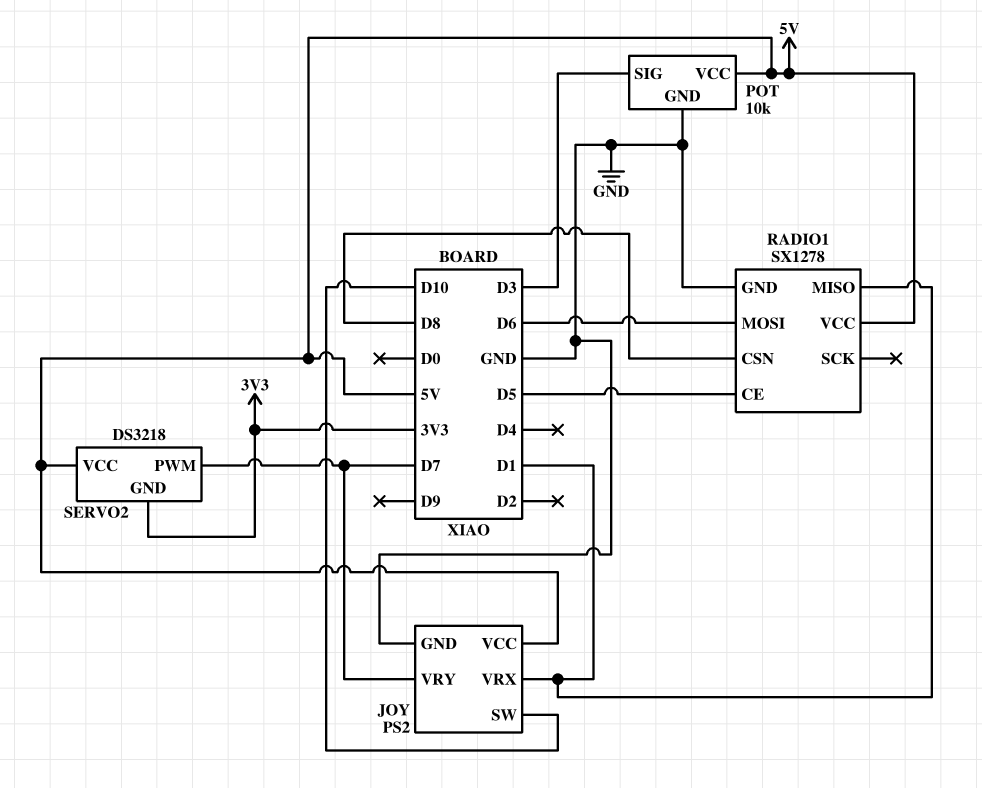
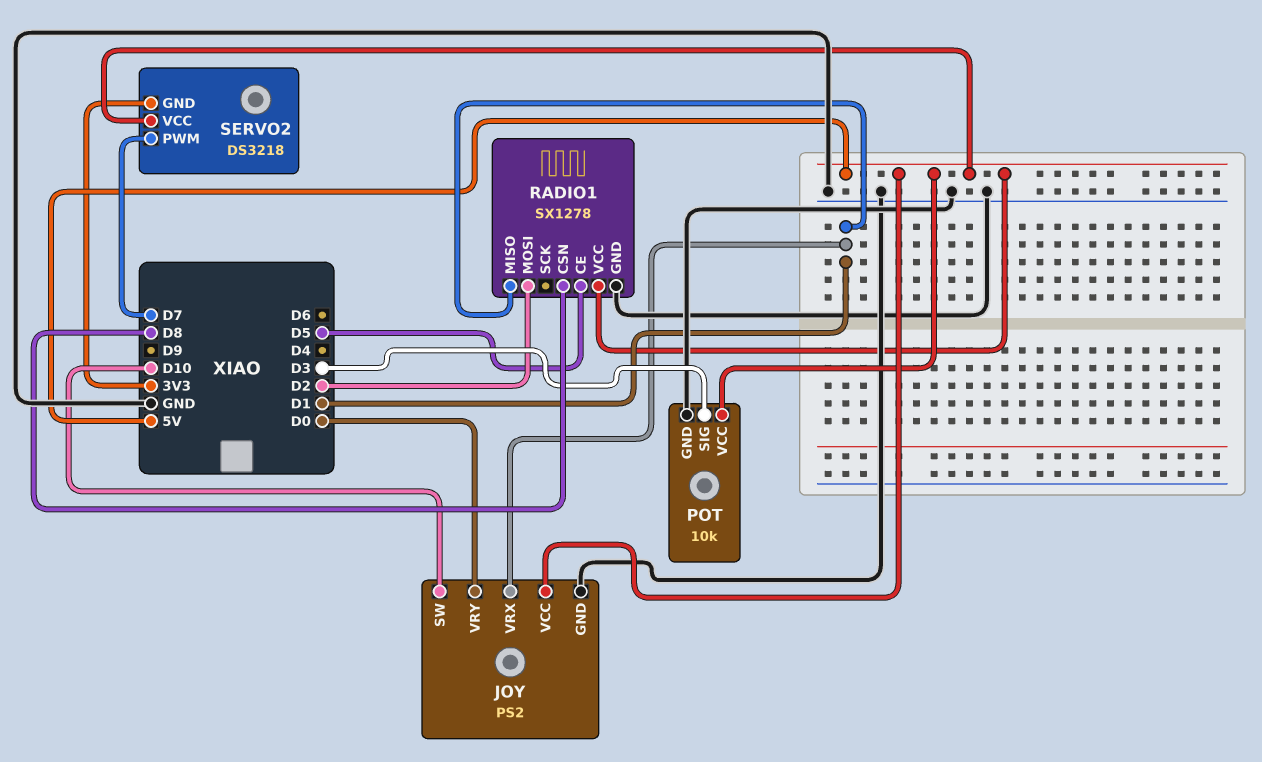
JOY pin VRY: D7 -> D0
RADIO1 pin MOSI: D6 -> D2

